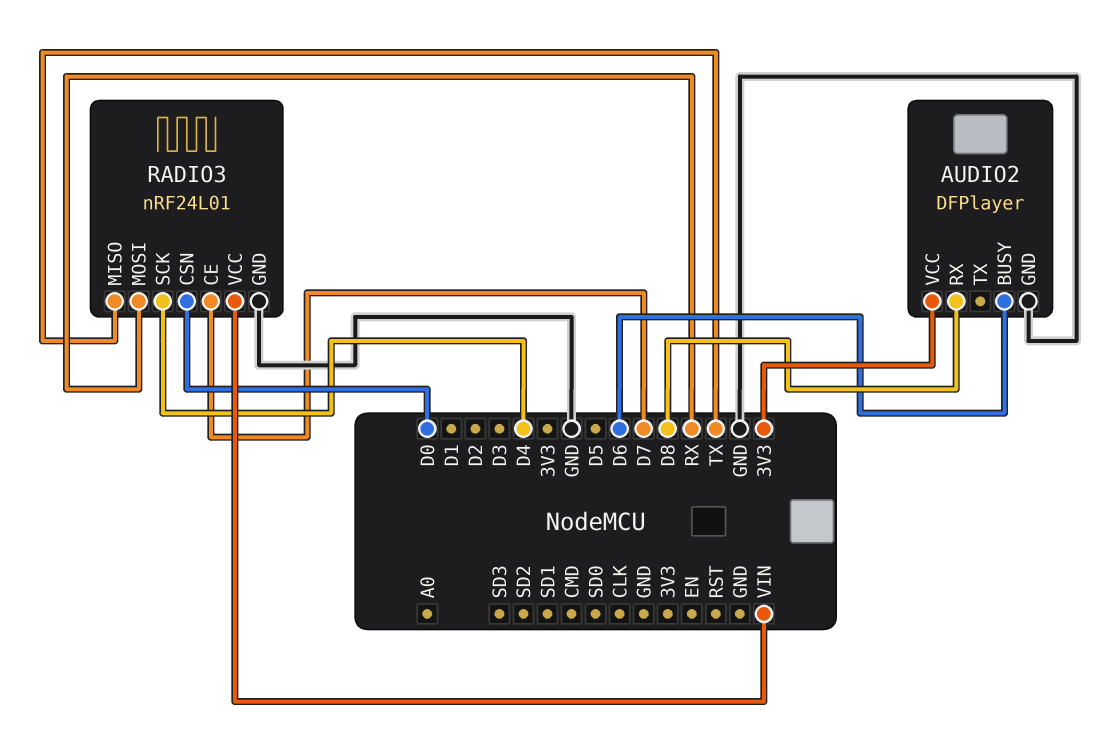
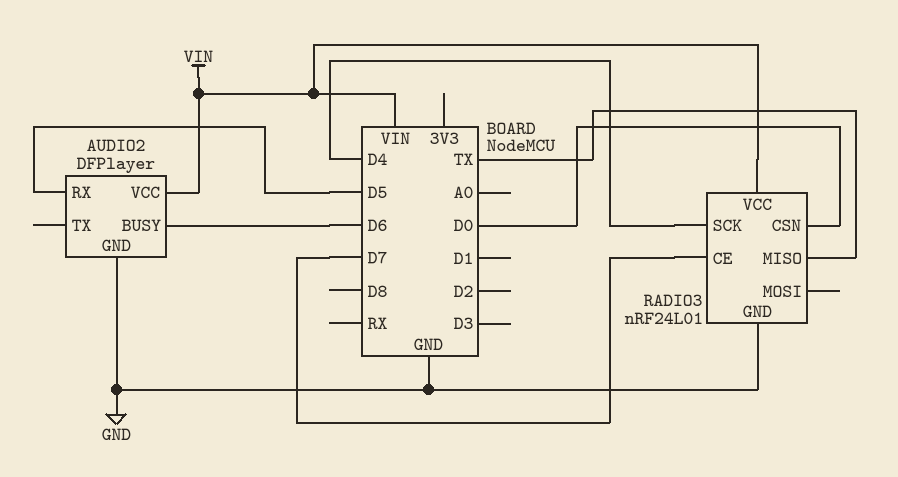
AUDIO2 pin RX: D8 -> D5
AUDIO2 pin VCC: 3V3 -> VIN
RADIO3 pin MOSI: RX -> none

